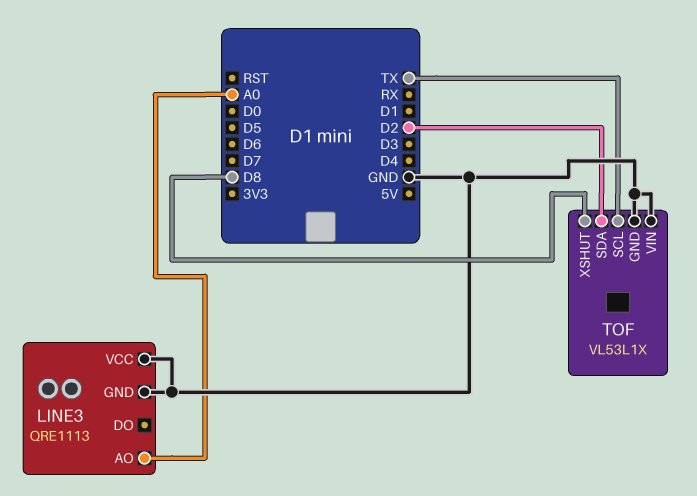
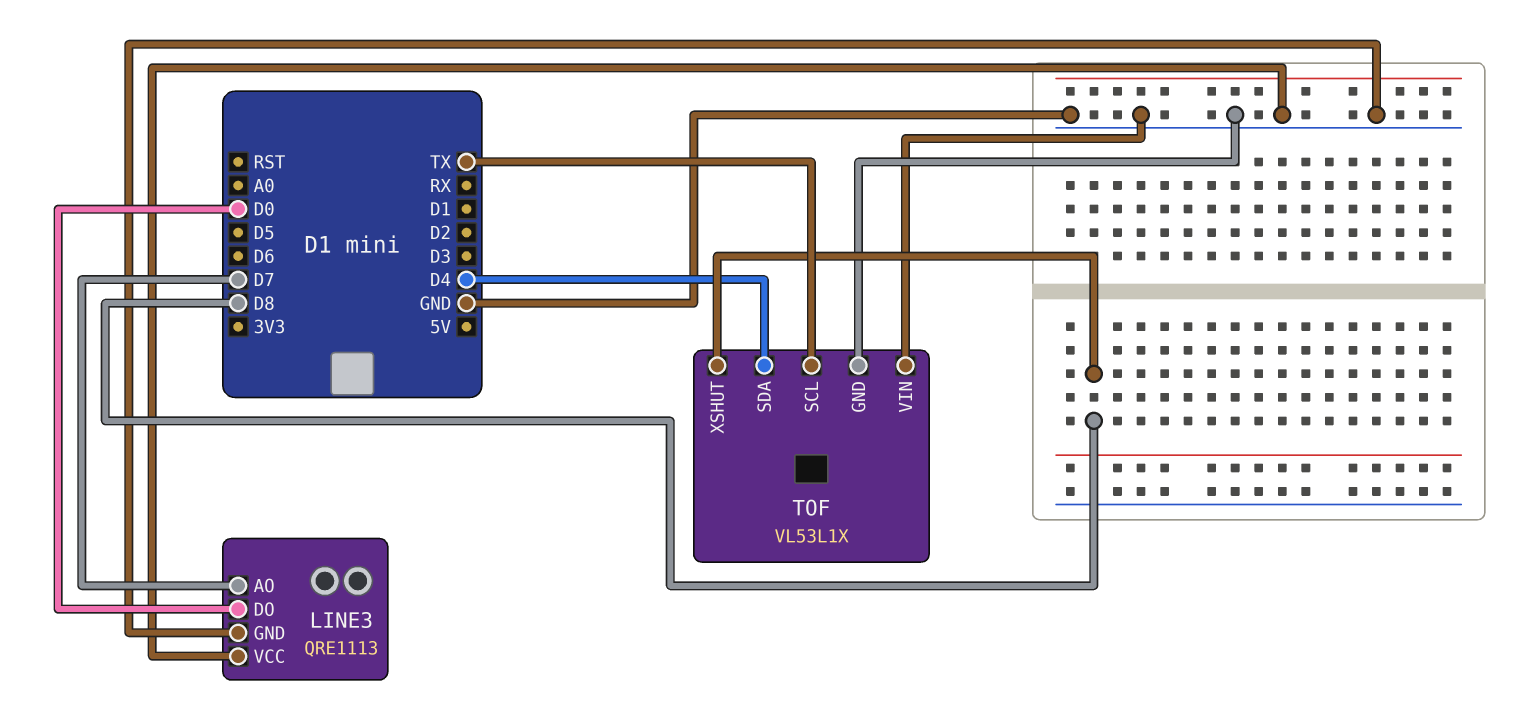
LINE3 pin AO: A0 -> D7
LINE3 pin DO: none -> D0
TOF pin SDA: D2 -> D4

